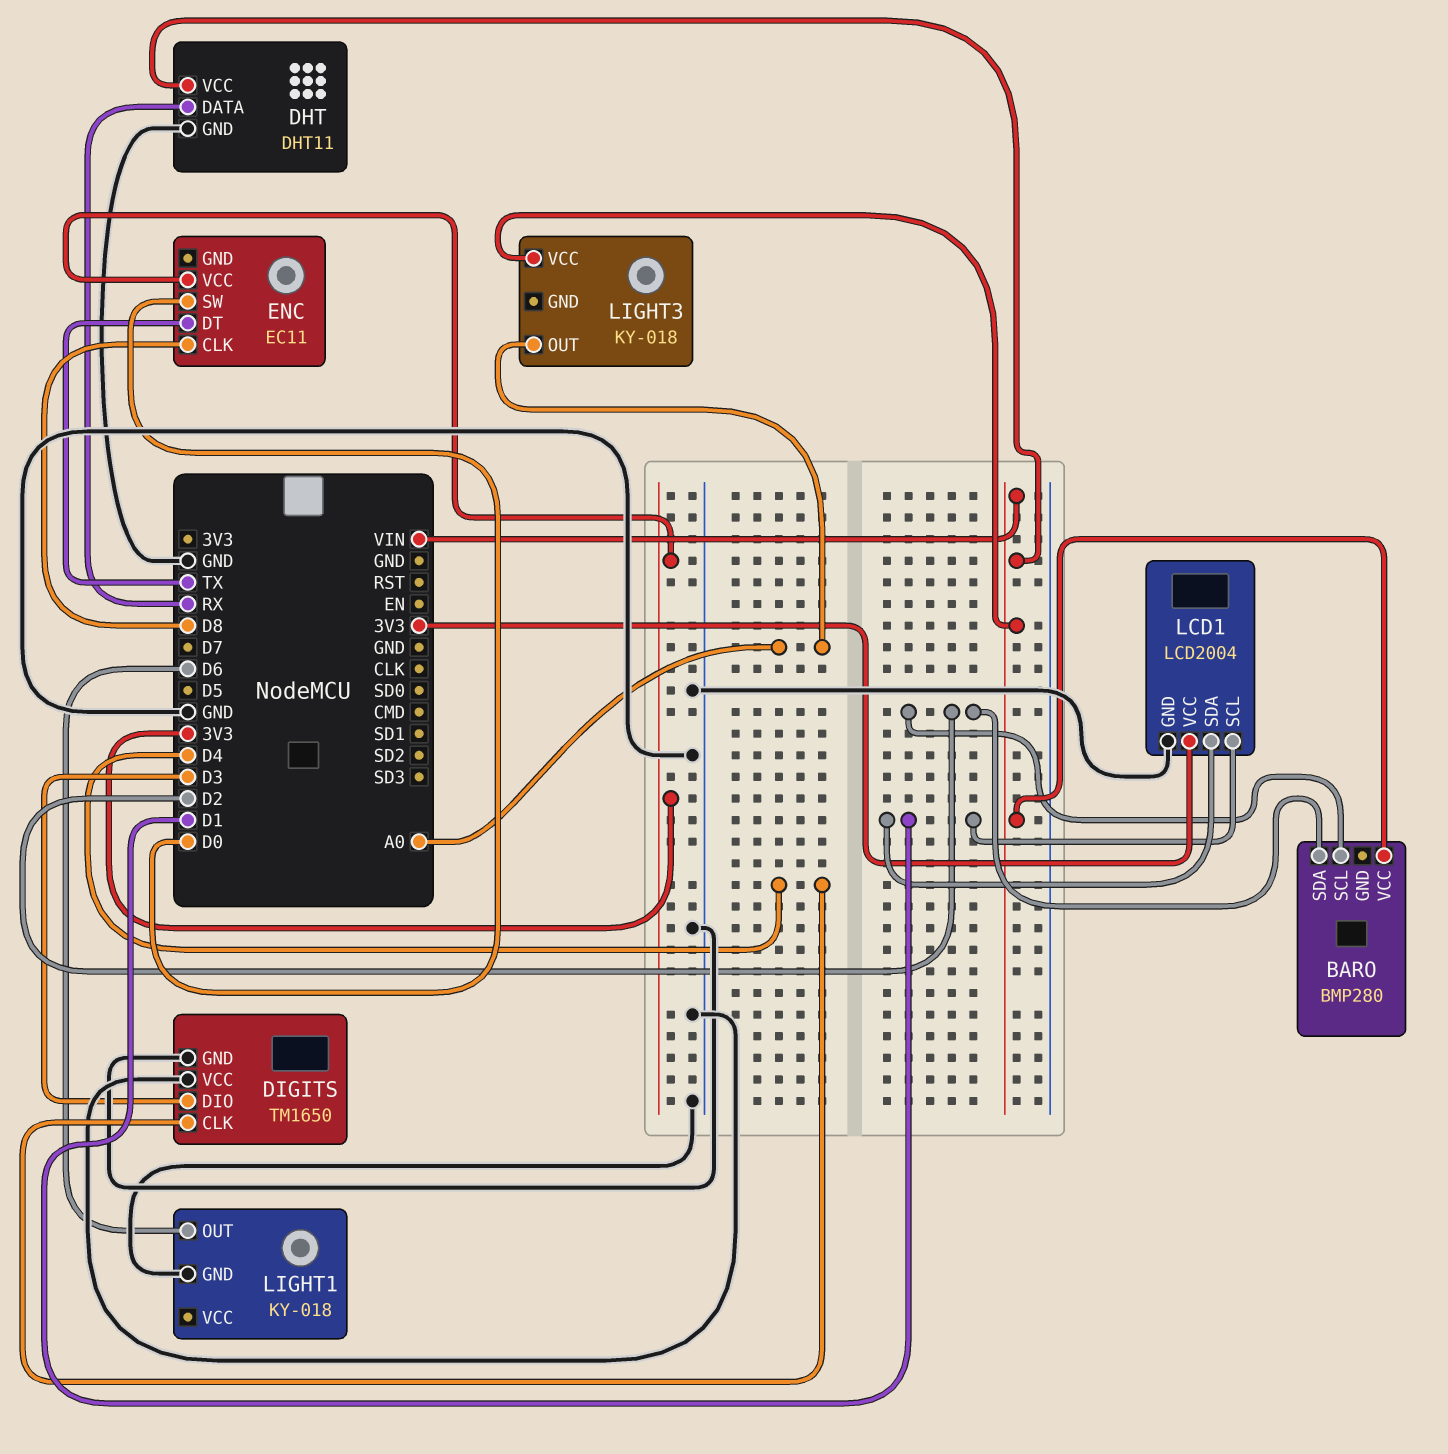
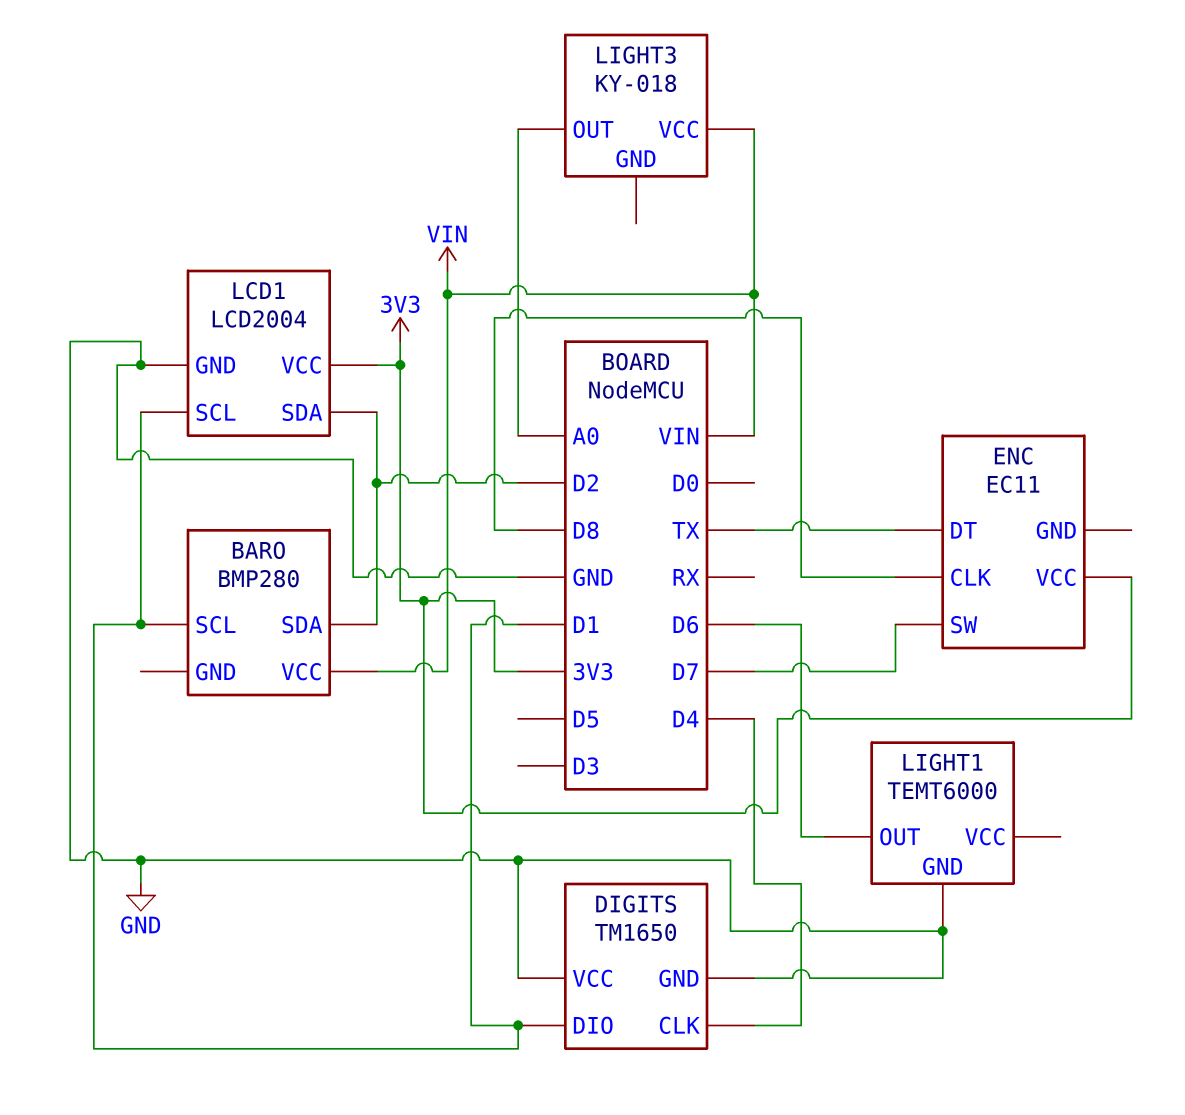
BARO pin SCL: D2 -> D1
DHT: DHT11 -> none
DHT pin DATA: RX -> none
DHT pin GND: GND -> none
DHT pin VCC: VIN -> none
DIGITS pin DIO: D3 -> D1
ENC pin SW: D0 -> D7
LCD1 pin SDA: D1 -> D2
LIGHT1: KY-018 -> TEMT6000

